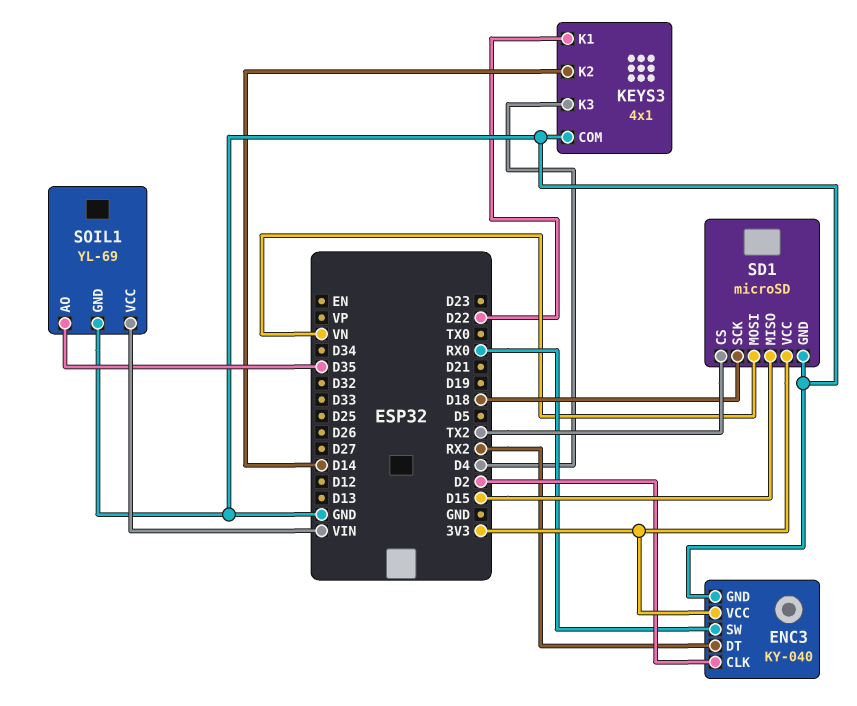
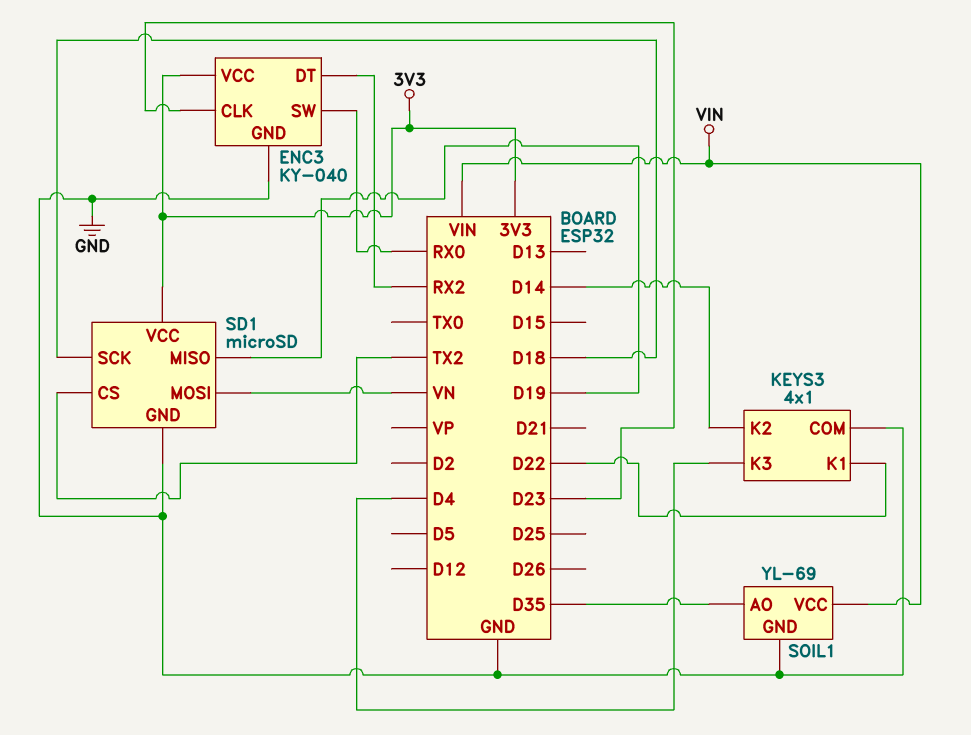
ENC3 pin CLK: D2 -> D23
SD1 pin MISO: D15 -> D19

